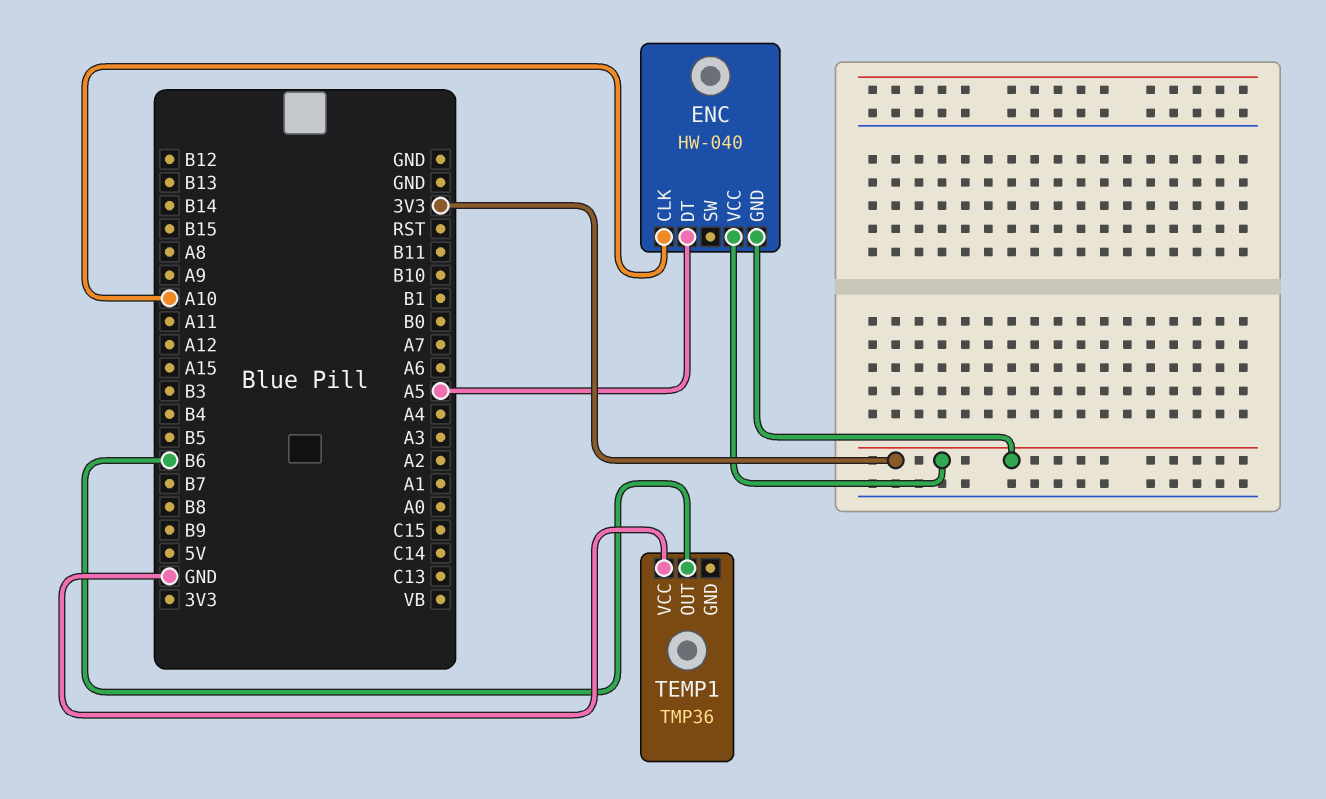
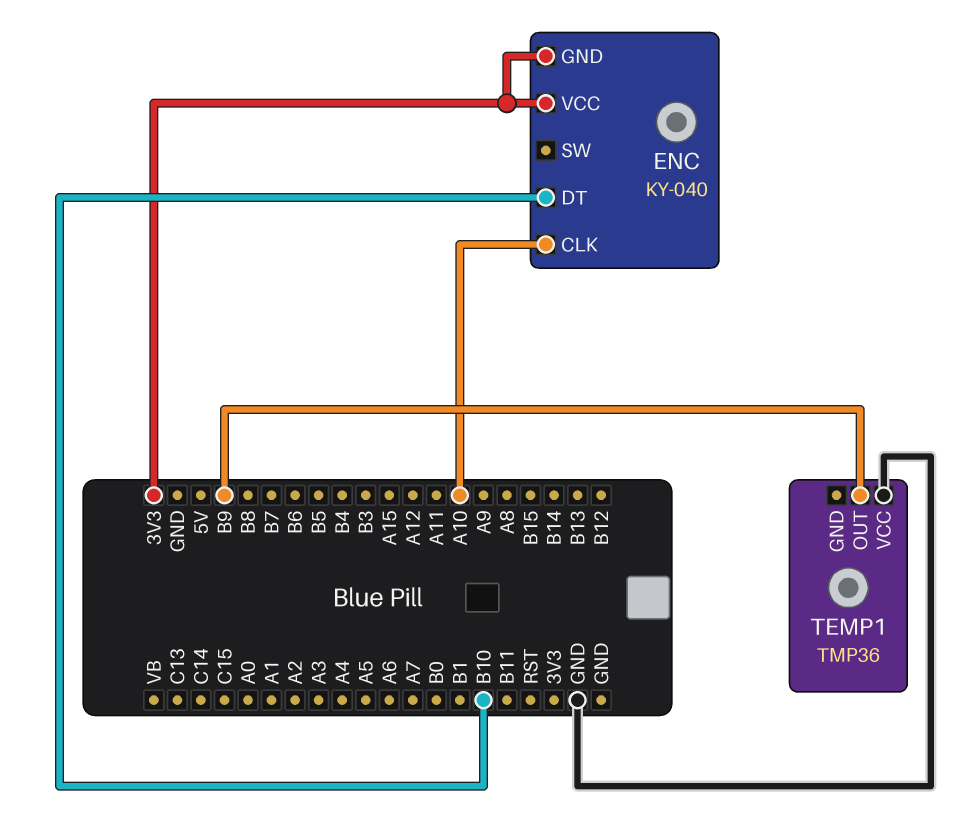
ENC: HW-040 -> KY-040
ENC pin DT: A5 -> B10
TEMP1 pin OUT: B6 -> B9

